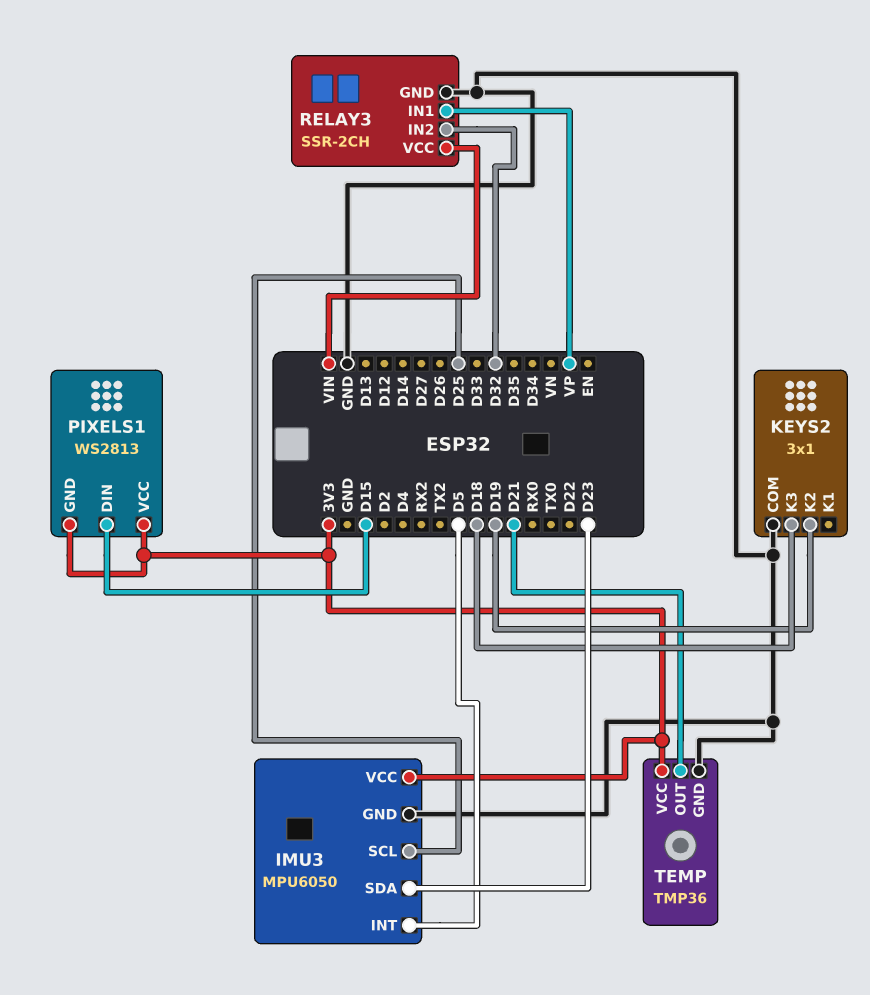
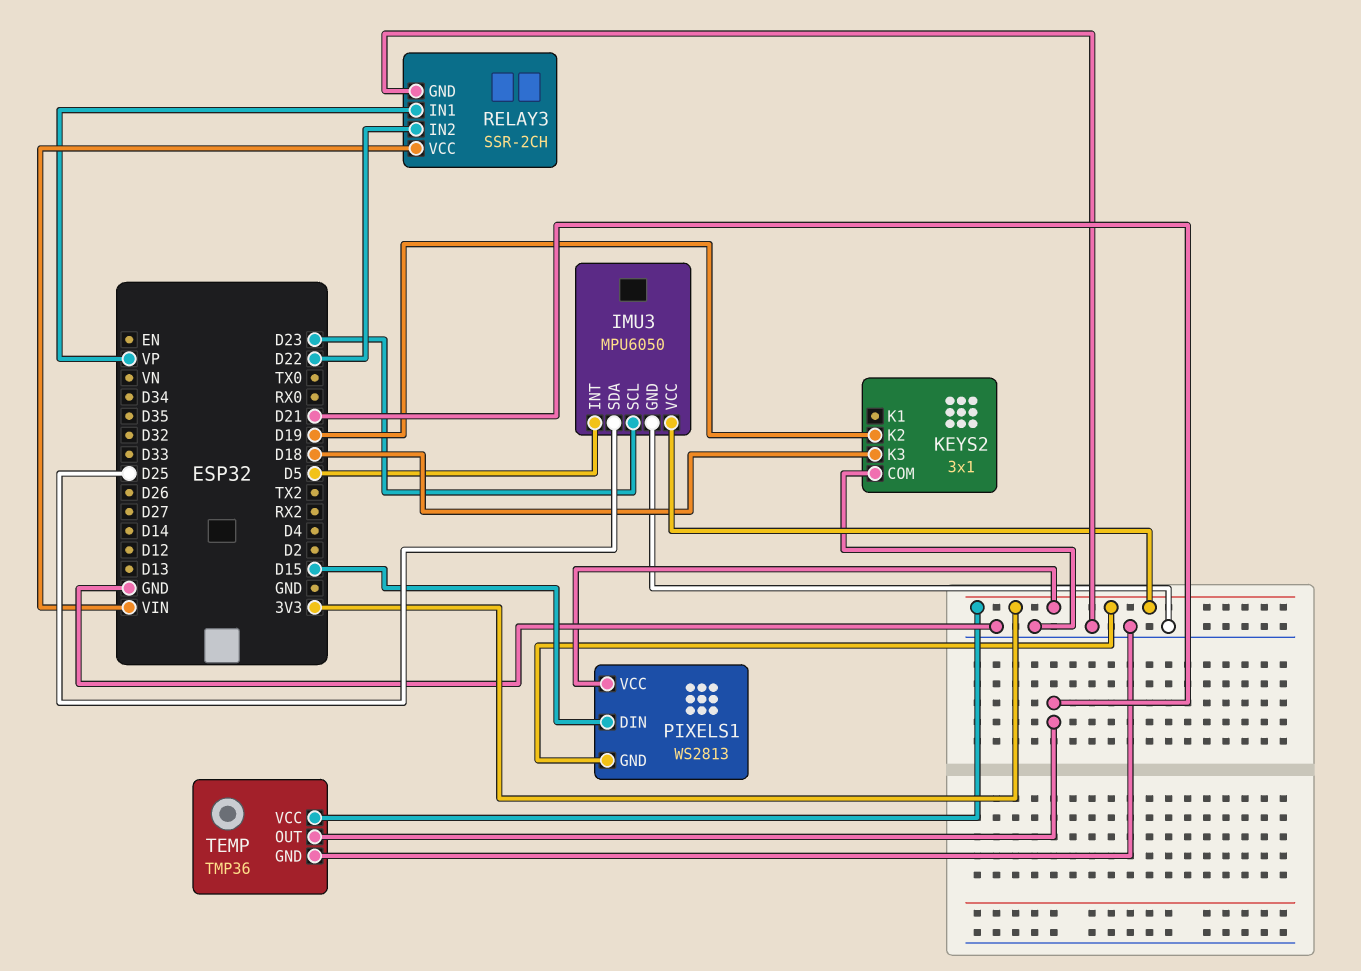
IMU3 pin SCL: D25 -> D23
IMU3 pin SDA: D23 -> D25
RELAY3 pin IN2: D32 -> D22

